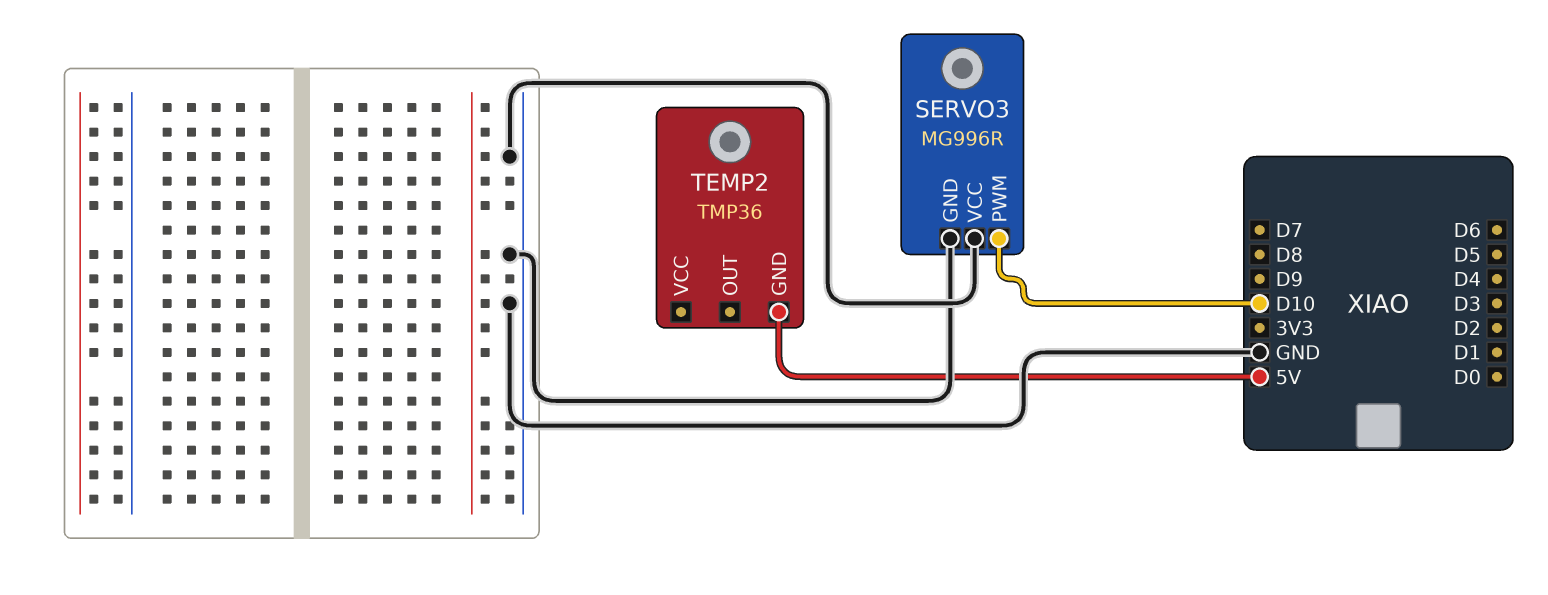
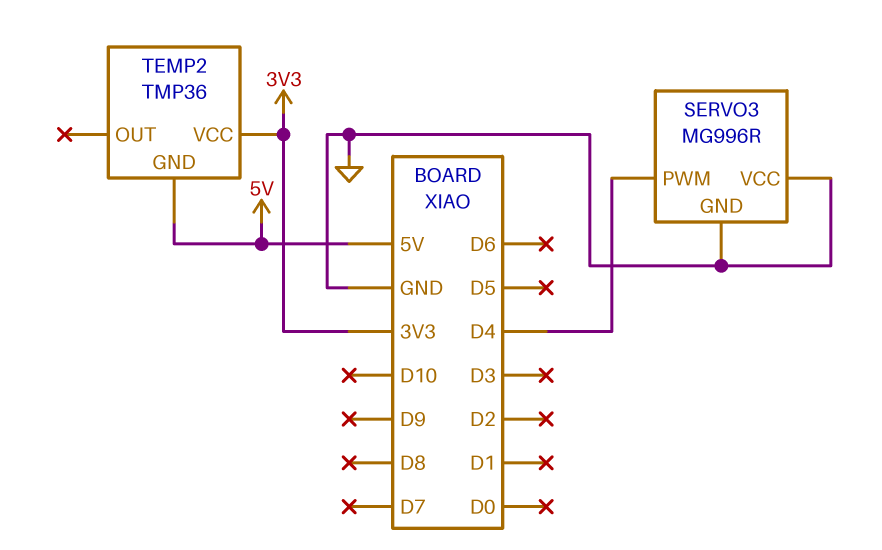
SERVO3 pin PWM: D10 -> D4
TEMP2 pin VCC: none -> 3V3

